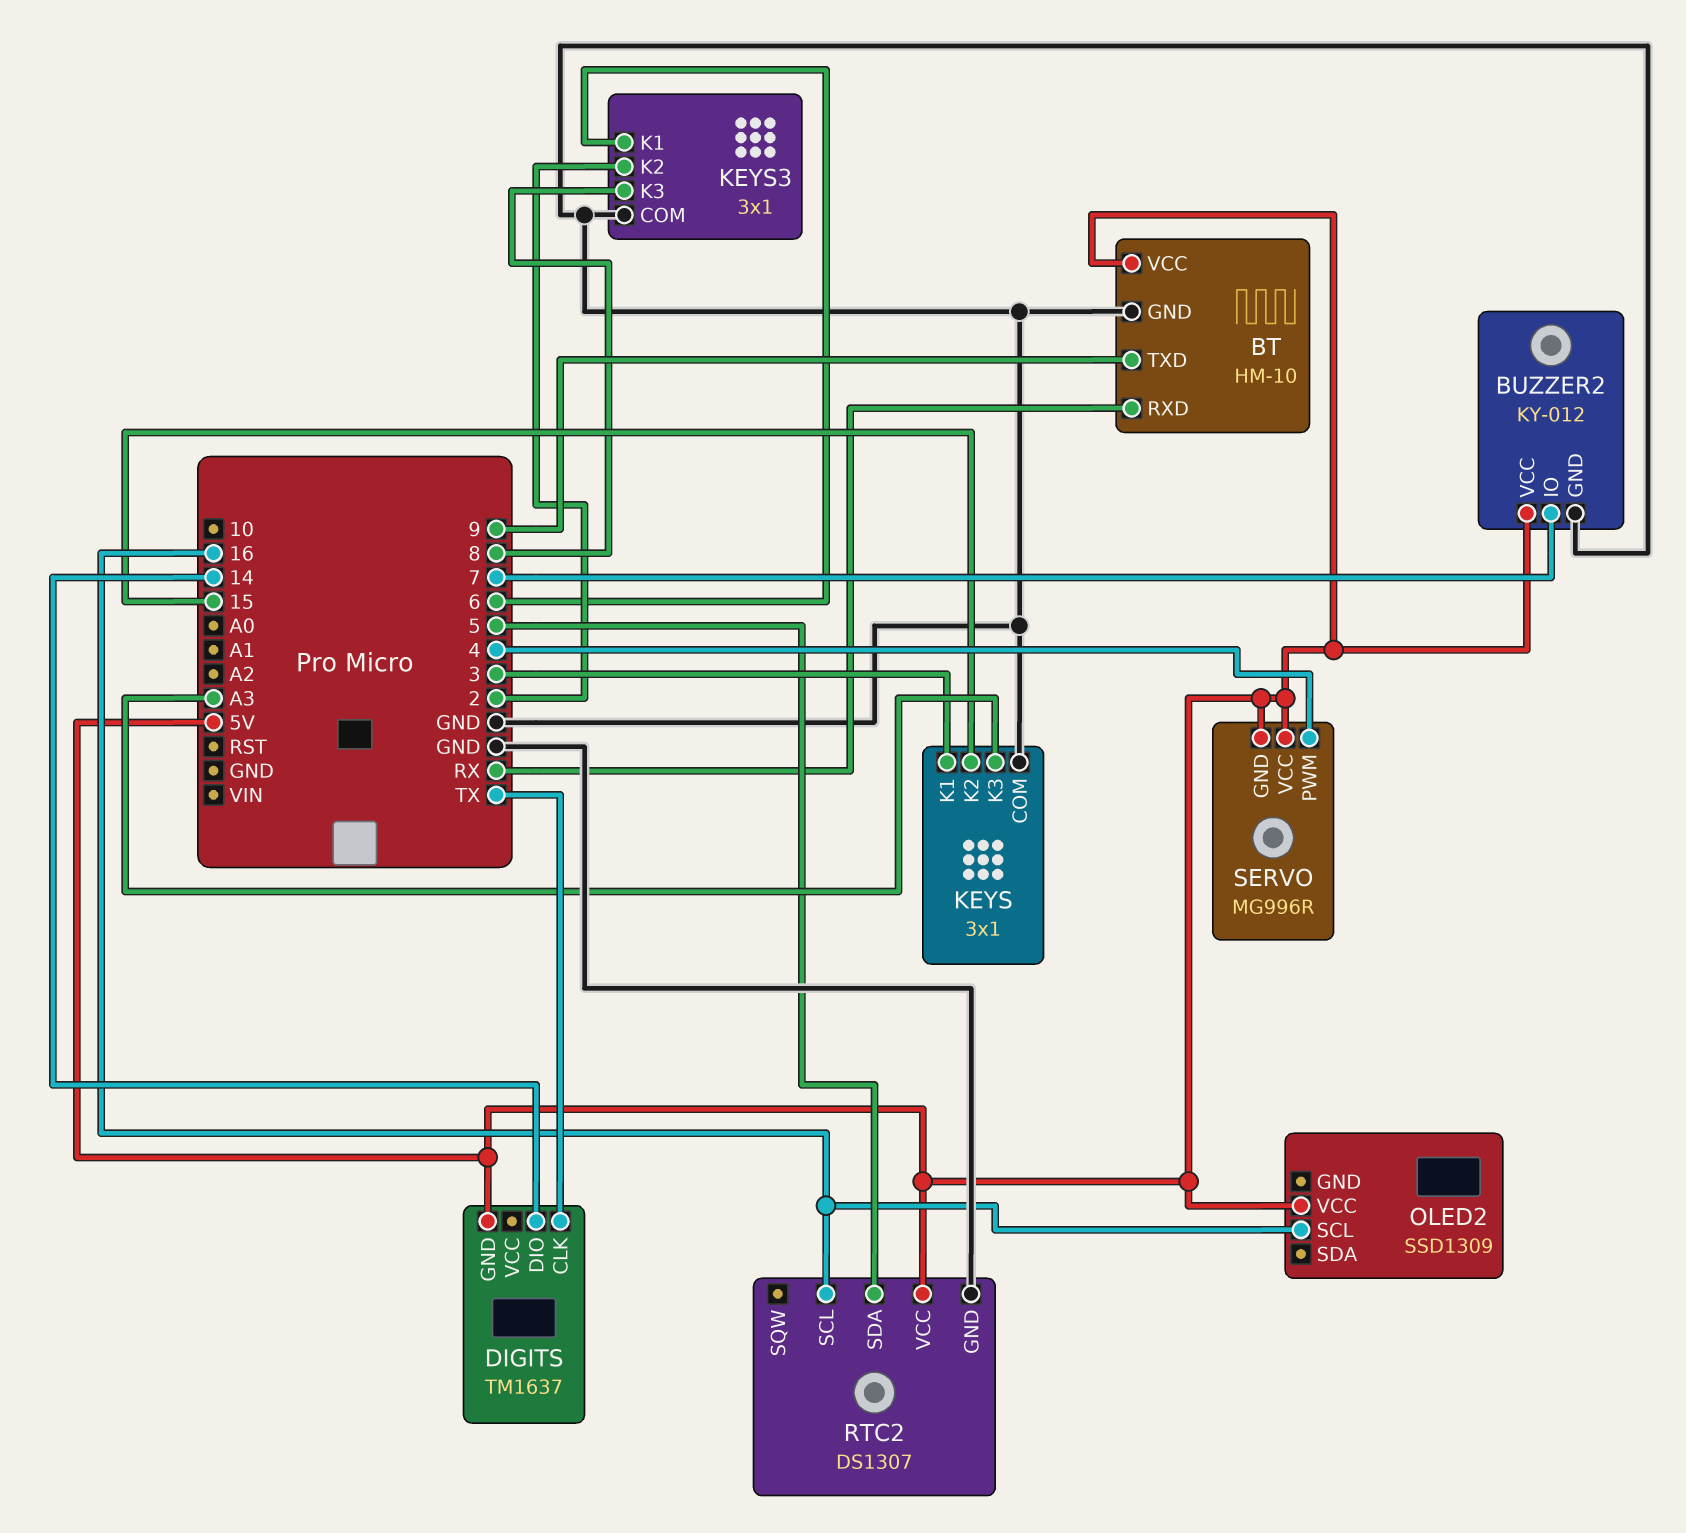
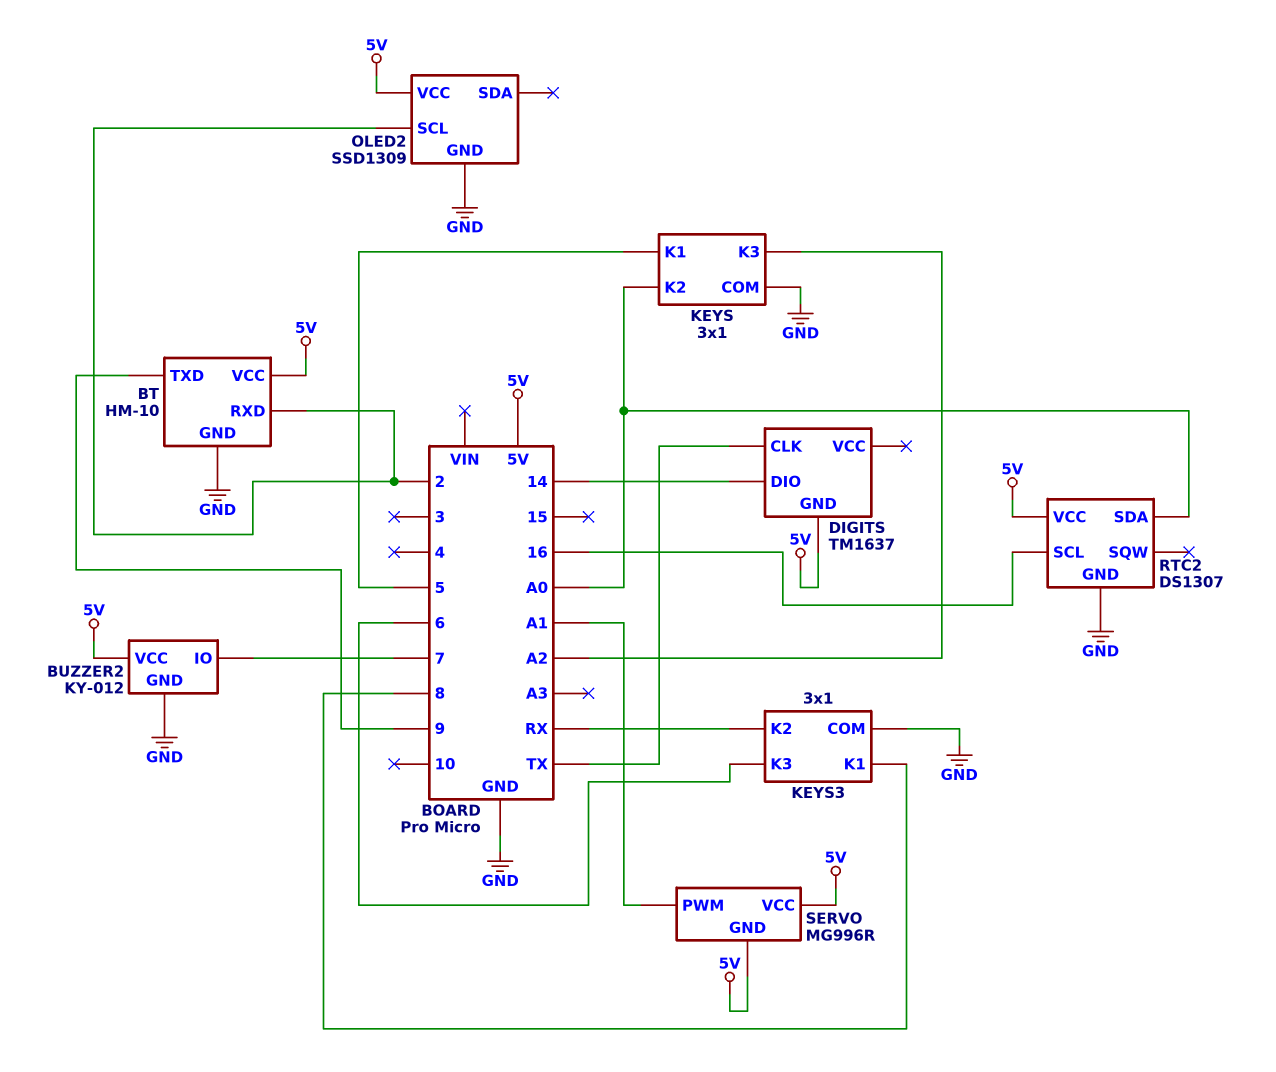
BT pin RXD: RX -> 2
KEYS pin K1: 3 -> 5
KEYS pin K2: 15 -> A0
KEYS pin K3: A3 -> A2
KEYS3 pin K1: 6 -> 8
KEYS3 pin K2: 2 -> RX
KEYS3 pin K3: 8 -> 6
OLED2 pin GND: none -> GND
OLED2 pin SCL: 16 -> 2
RTC2 pin SDA: 5 -> A0
SERVO pin PWM: 4 -> A1

